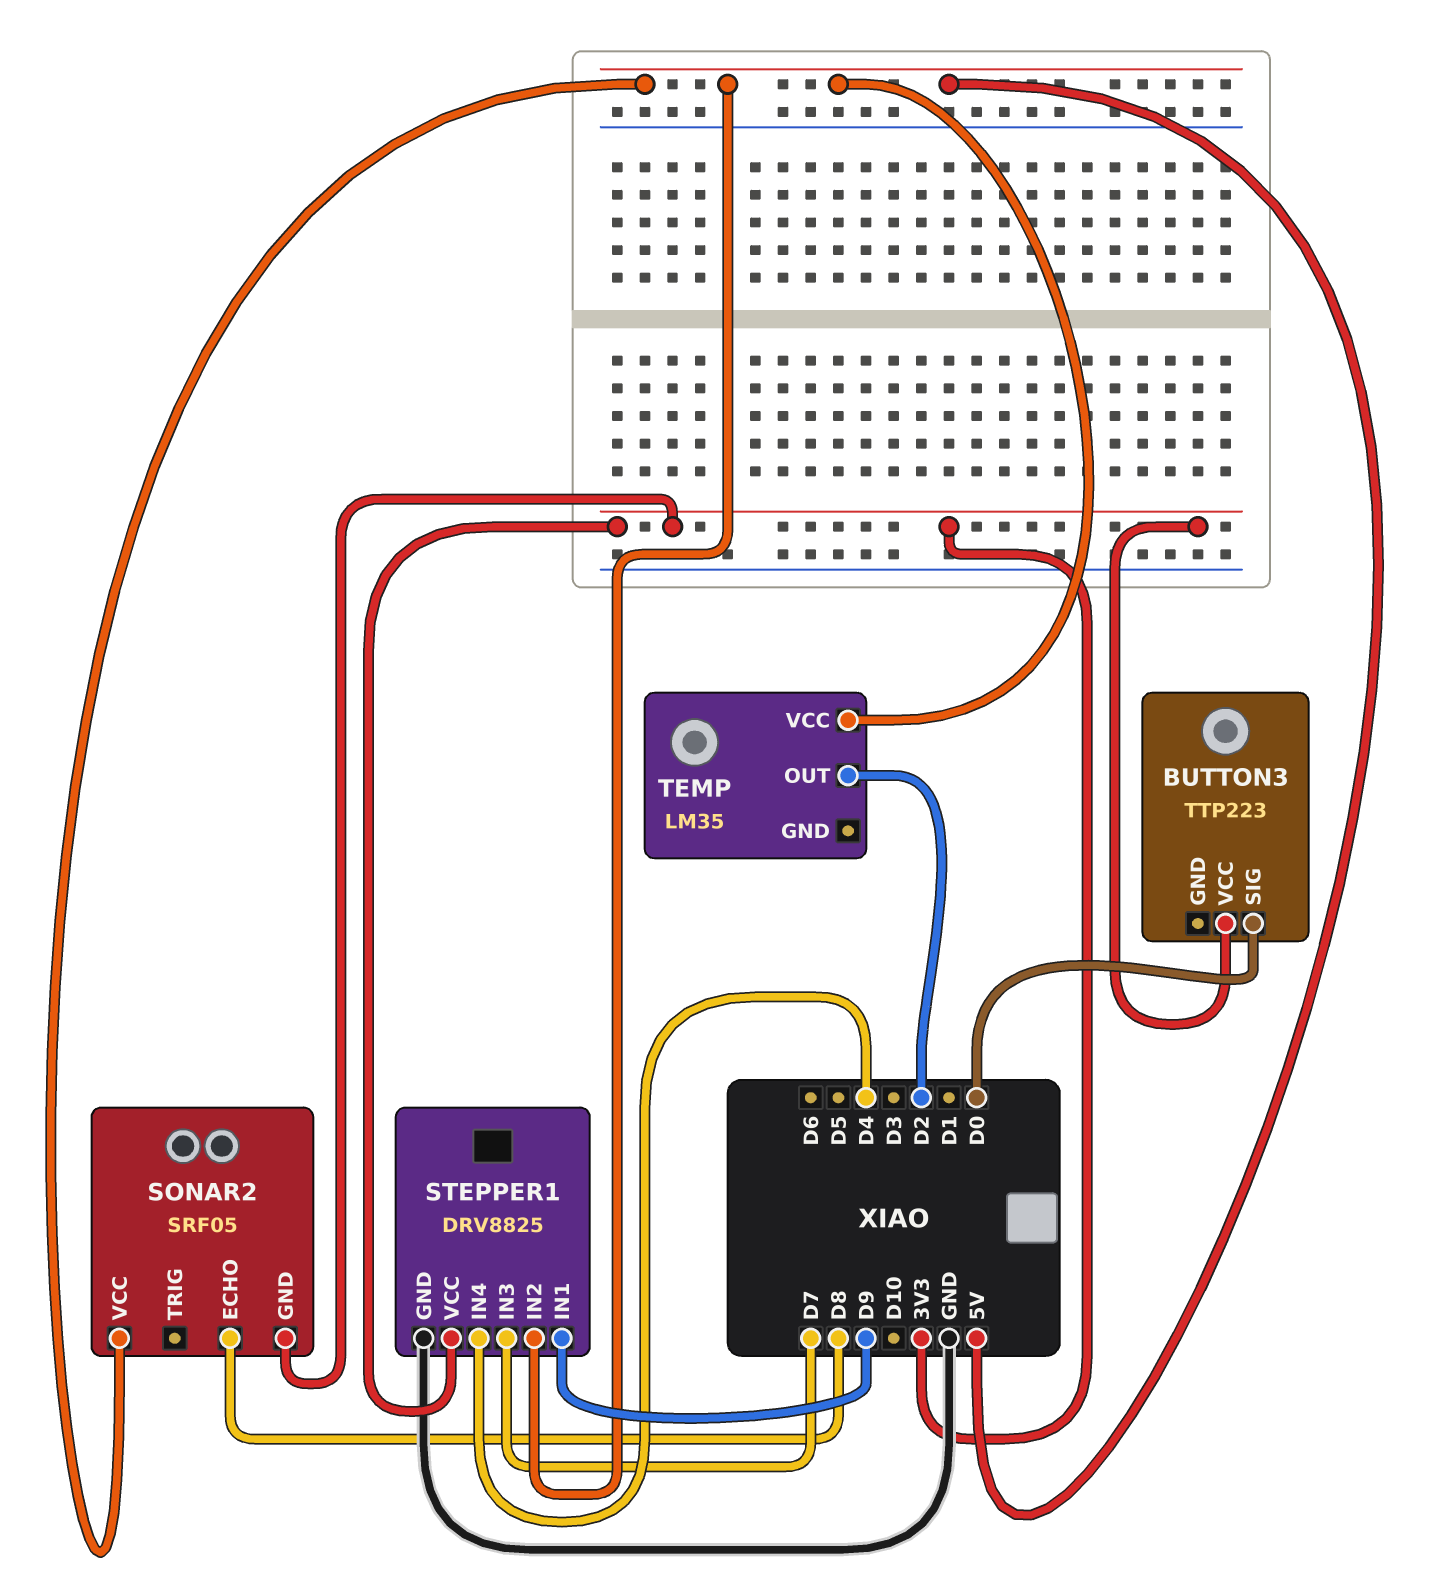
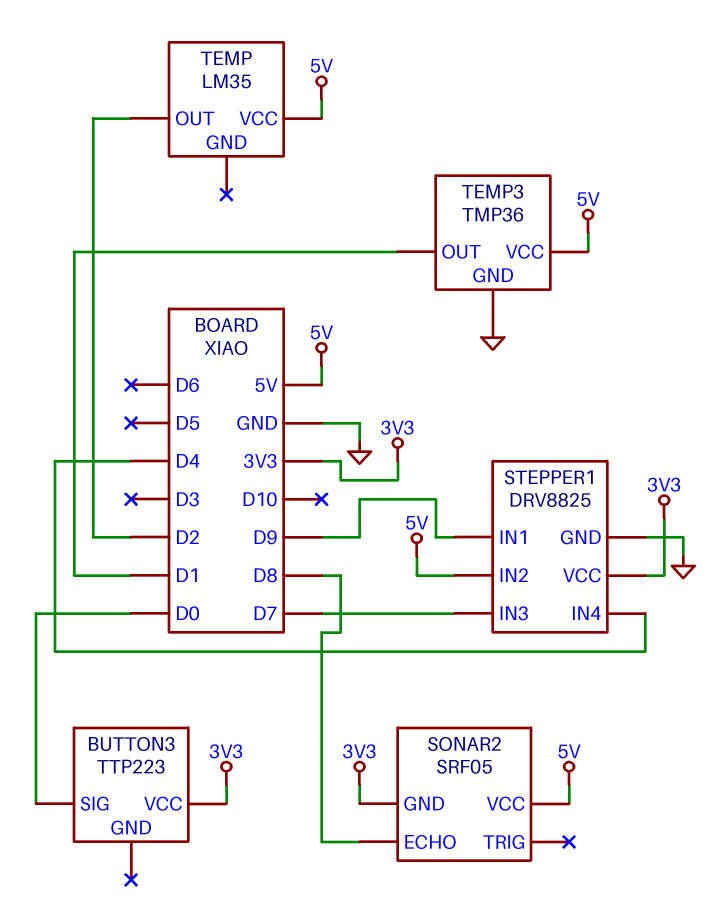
TEMP3: none -> TMP36
TEMP3 pin GND: none -> GND
TEMP3 pin OUT: none -> D1
TEMP3 pin VCC: none -> 5V

